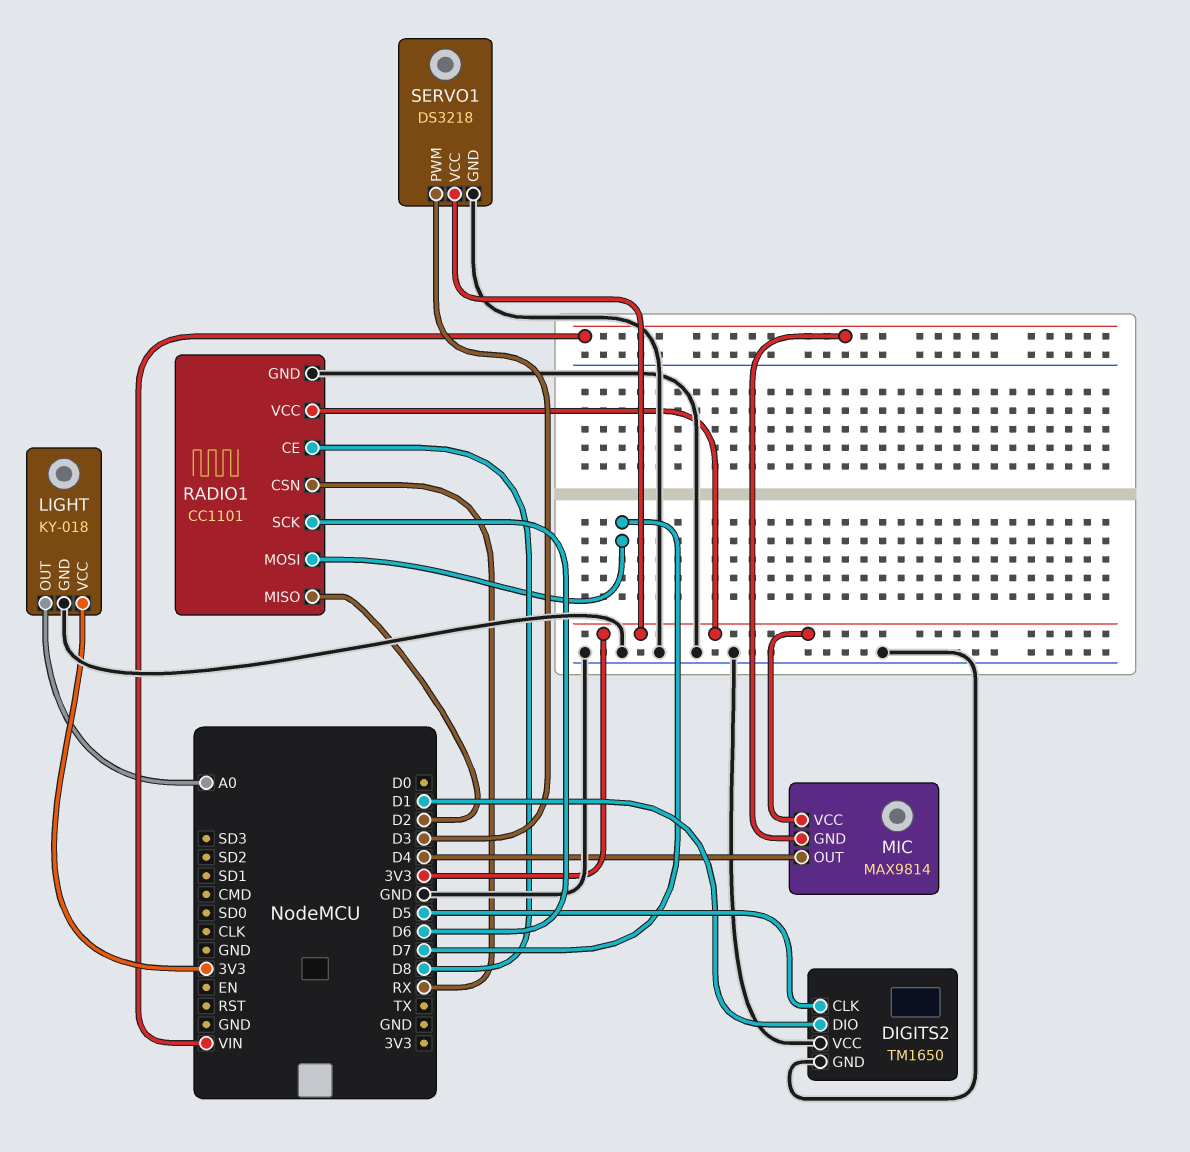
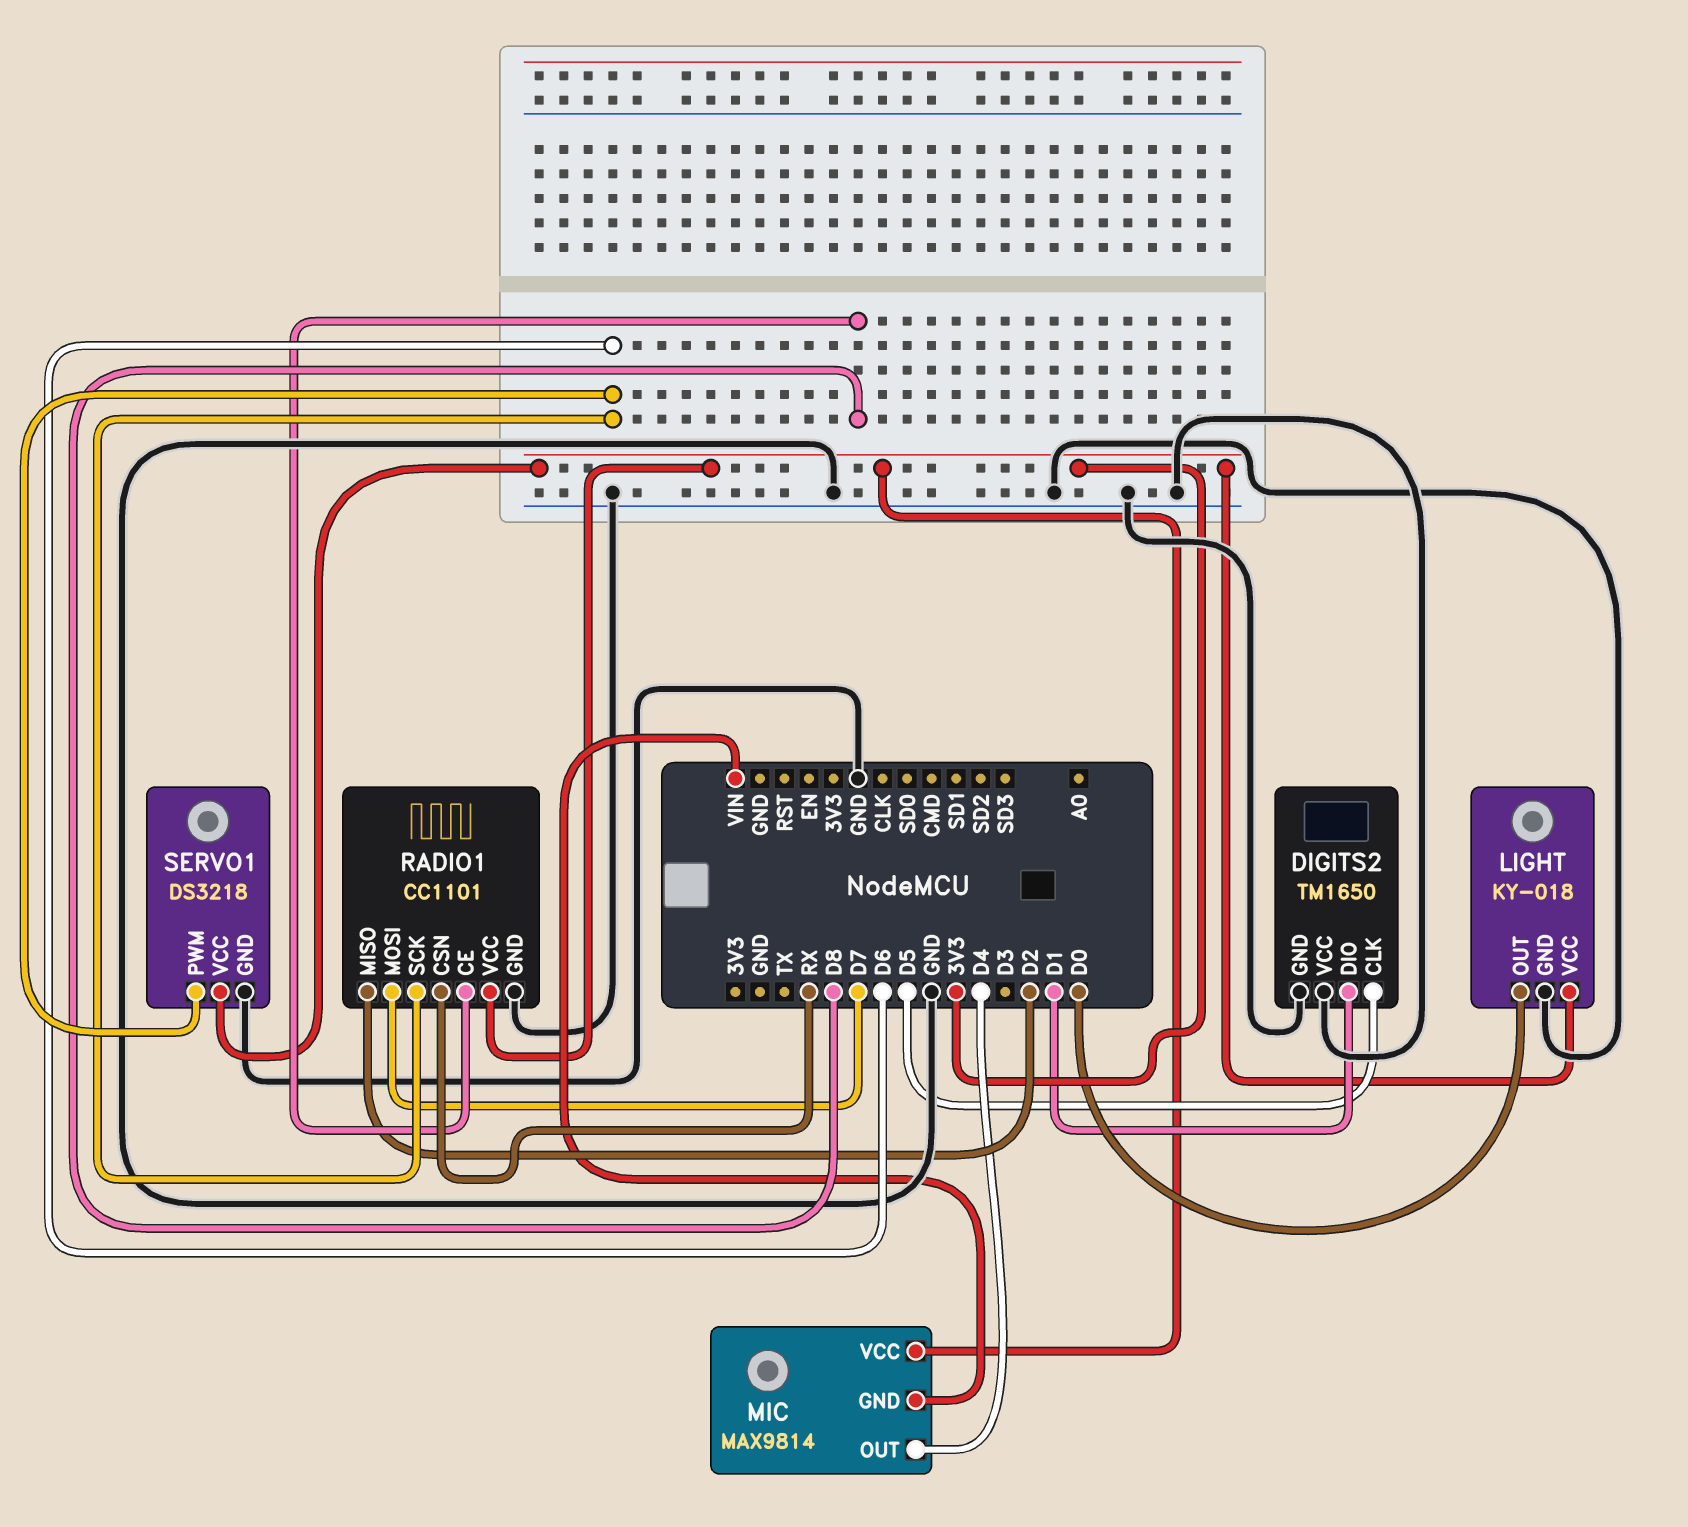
LIGHT pin OUT: A0 -> D0
SERVO1 pin PWM: D3 -> D6

